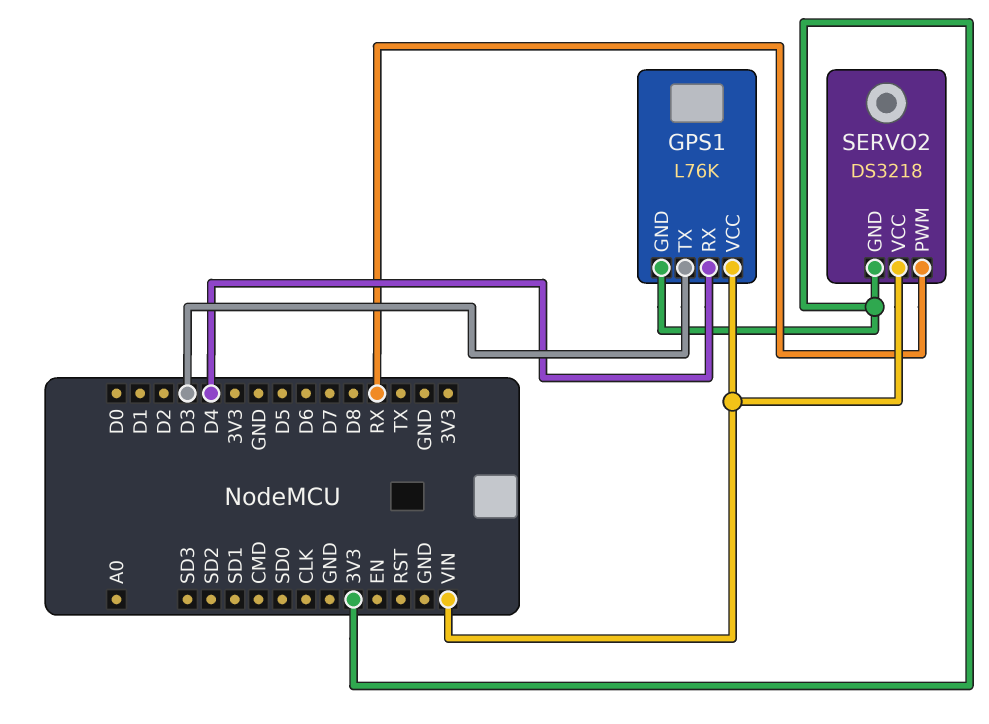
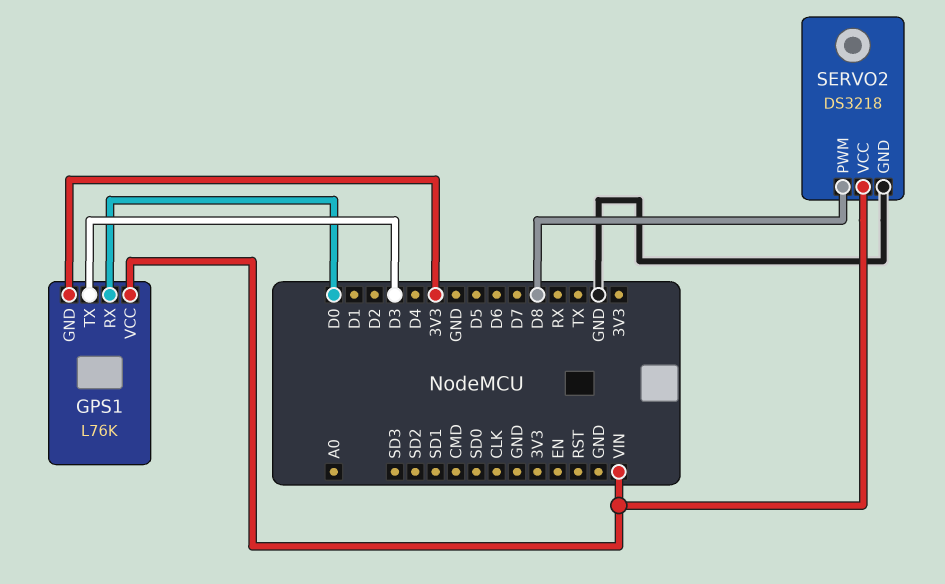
GPS1 pin RX: D4 -> D0
SERVO2 pin GND: 3V3 -> GND
SERVO2 pin PWM: RX -> D8

